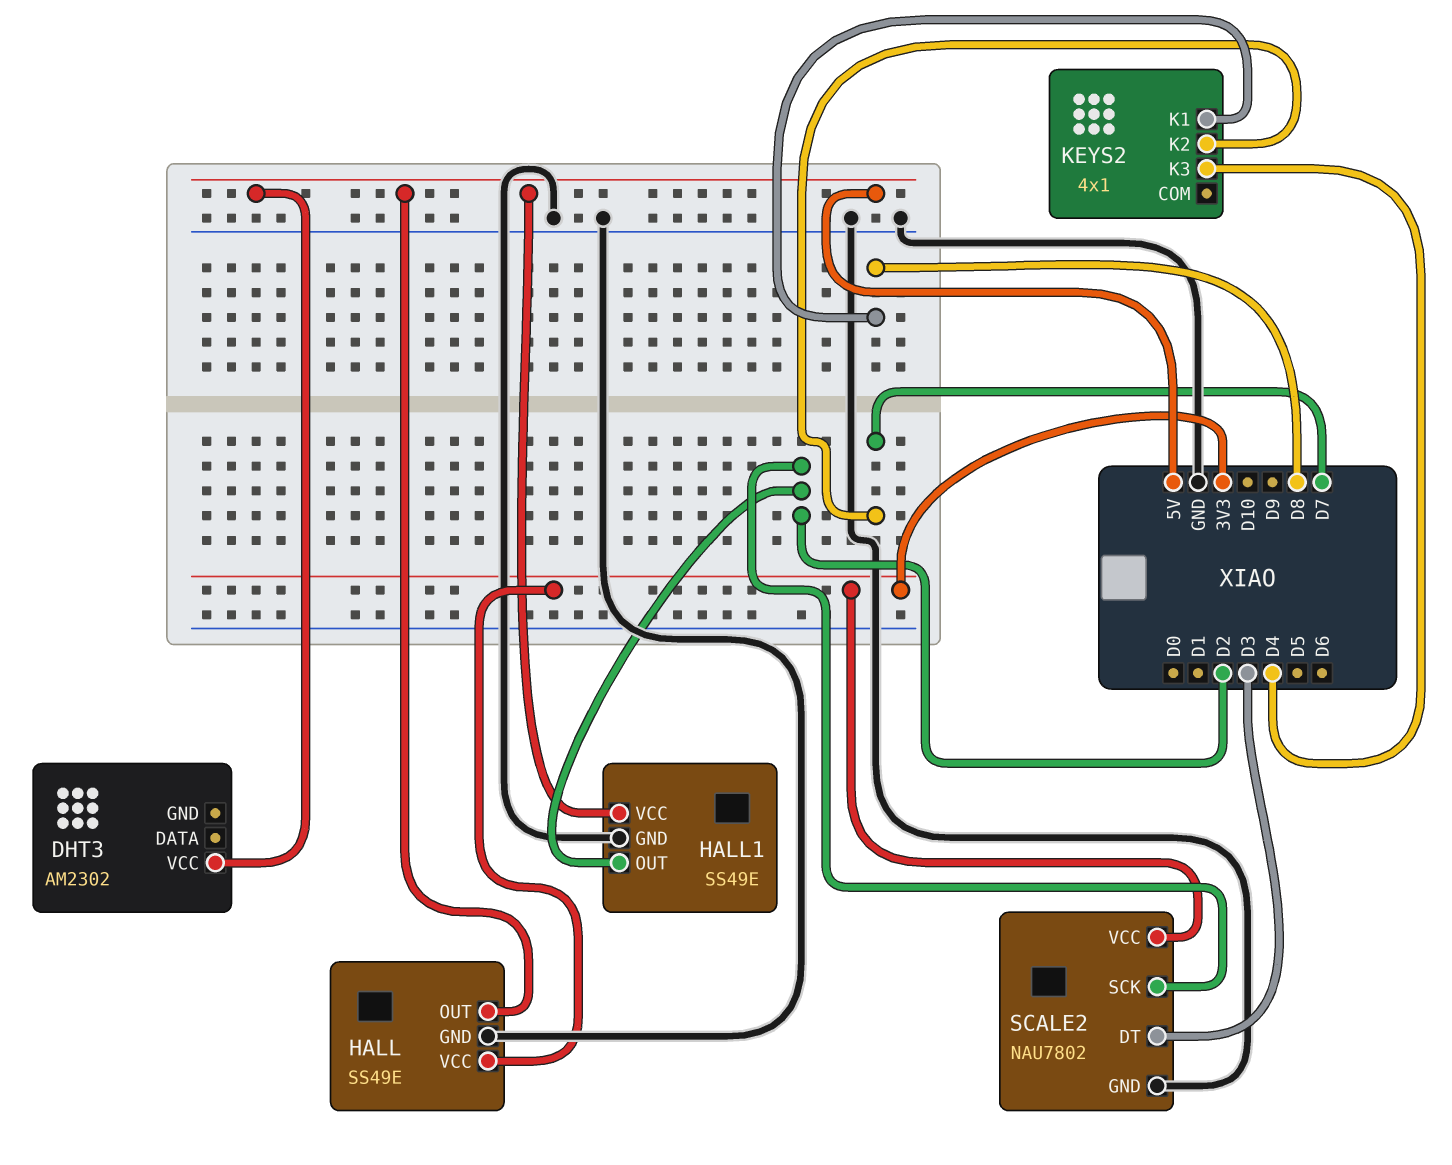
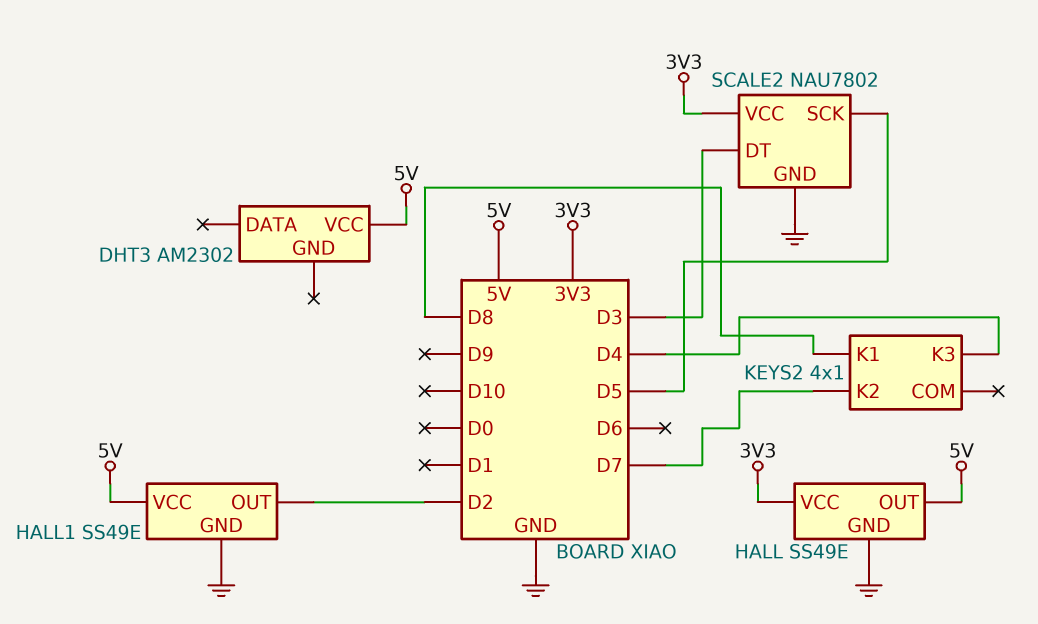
SCALE2 pin SCK: D2 -> D5

